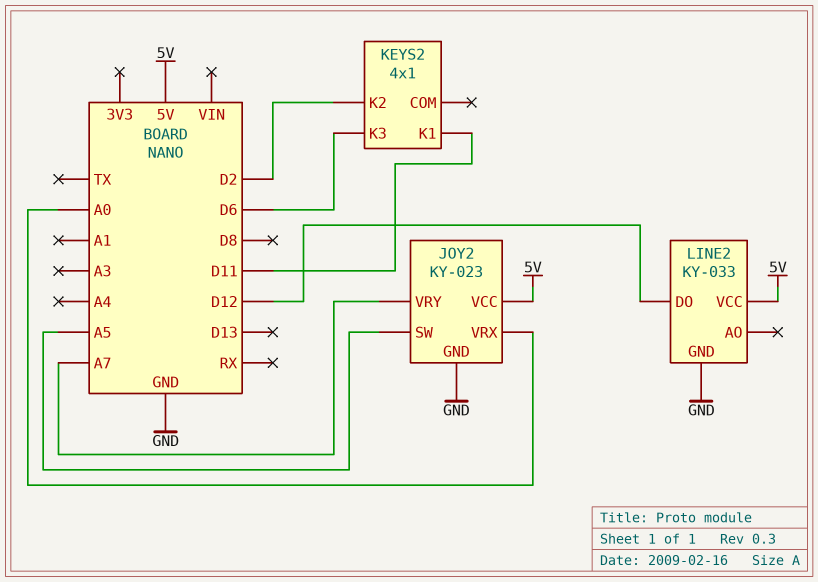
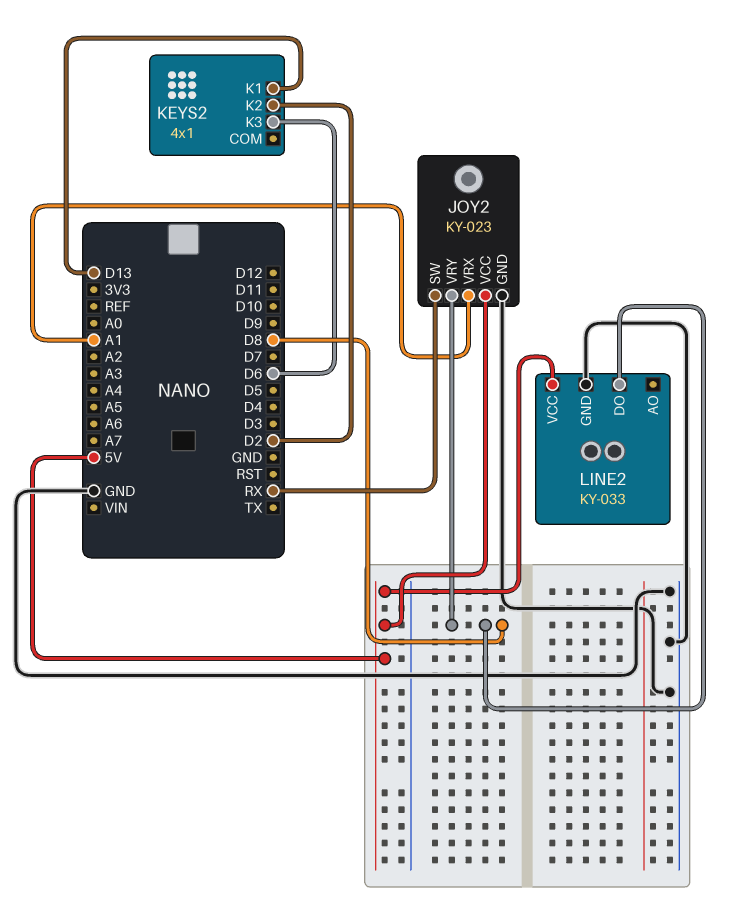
JOY2 pin SW: A5 -> RX
JOY2 pin VRX: A0 -> A1
JOY2 pin VRY: A7 -> D8
KEYS2 pin K1: D11 -> D13
LINE2 pin DO: D12 -> D8

